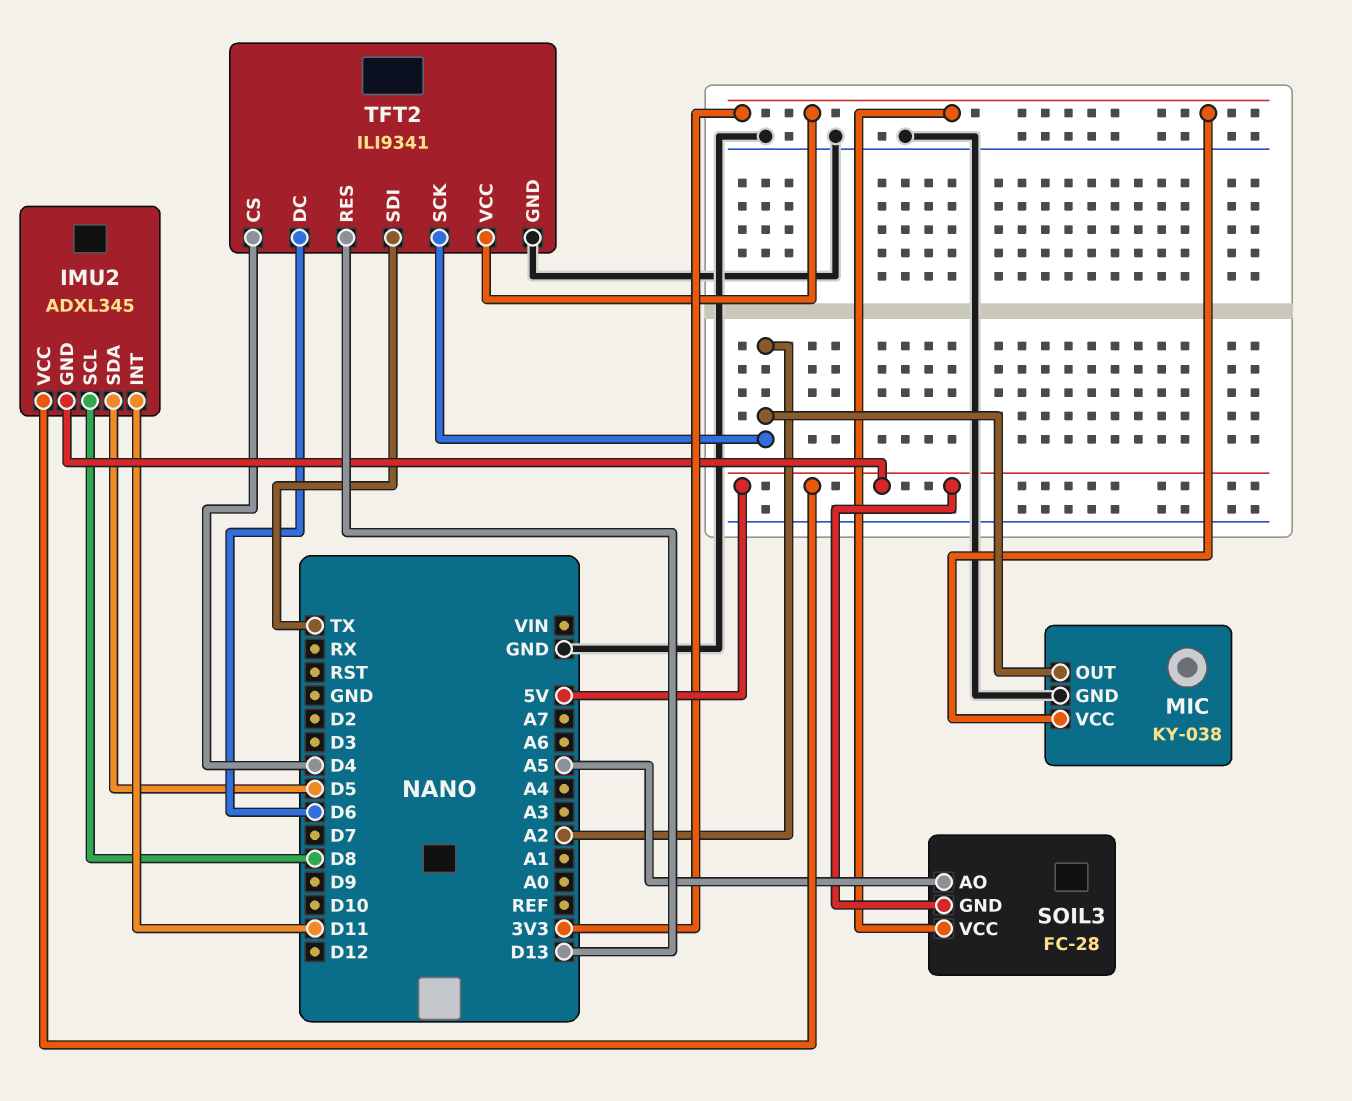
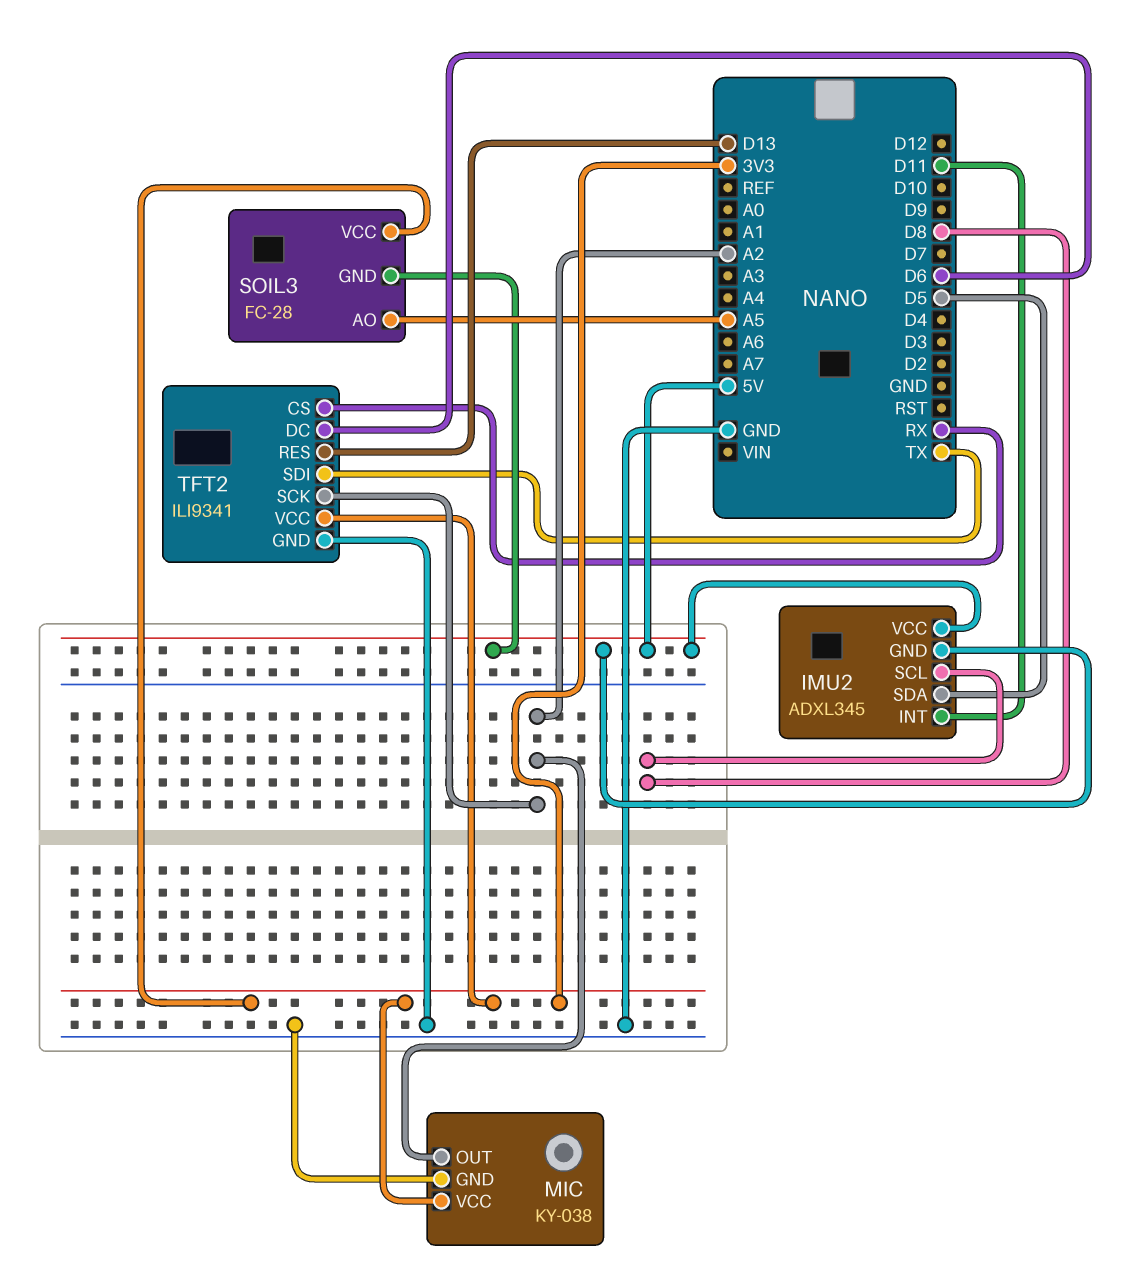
TFT2 pin CS: D4 -> RX

